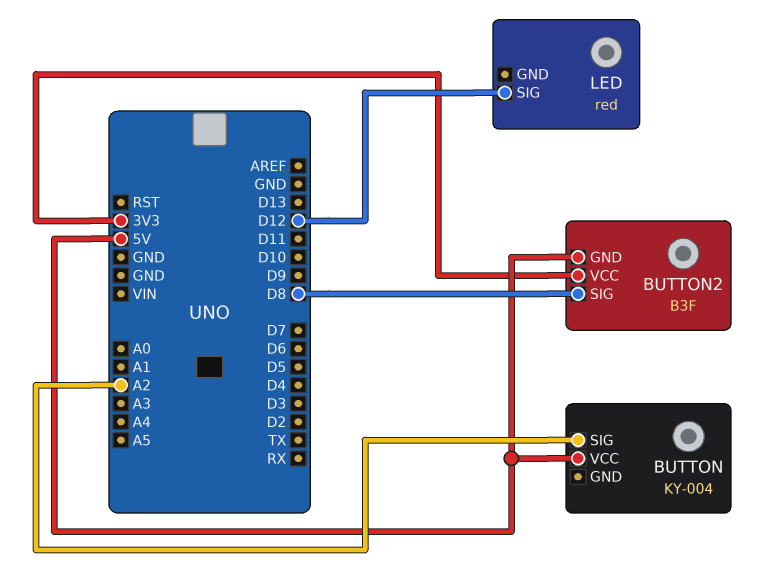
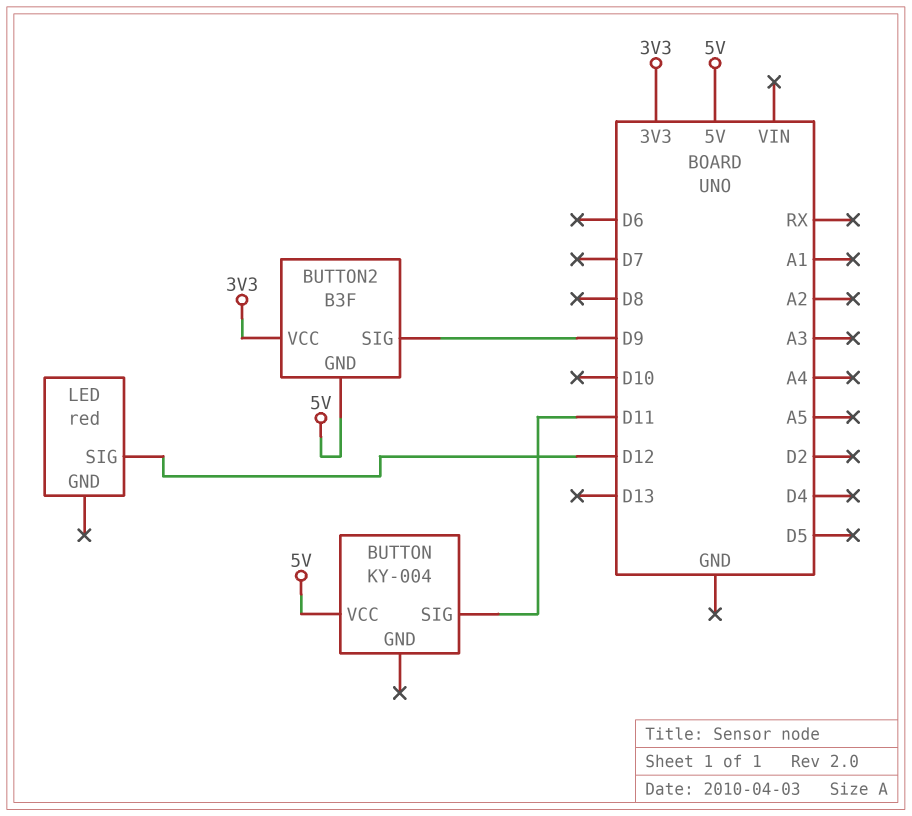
BUTTON pin SIG: A2 -> D11
BUTTON2 pin SIG: D8 -> D9

